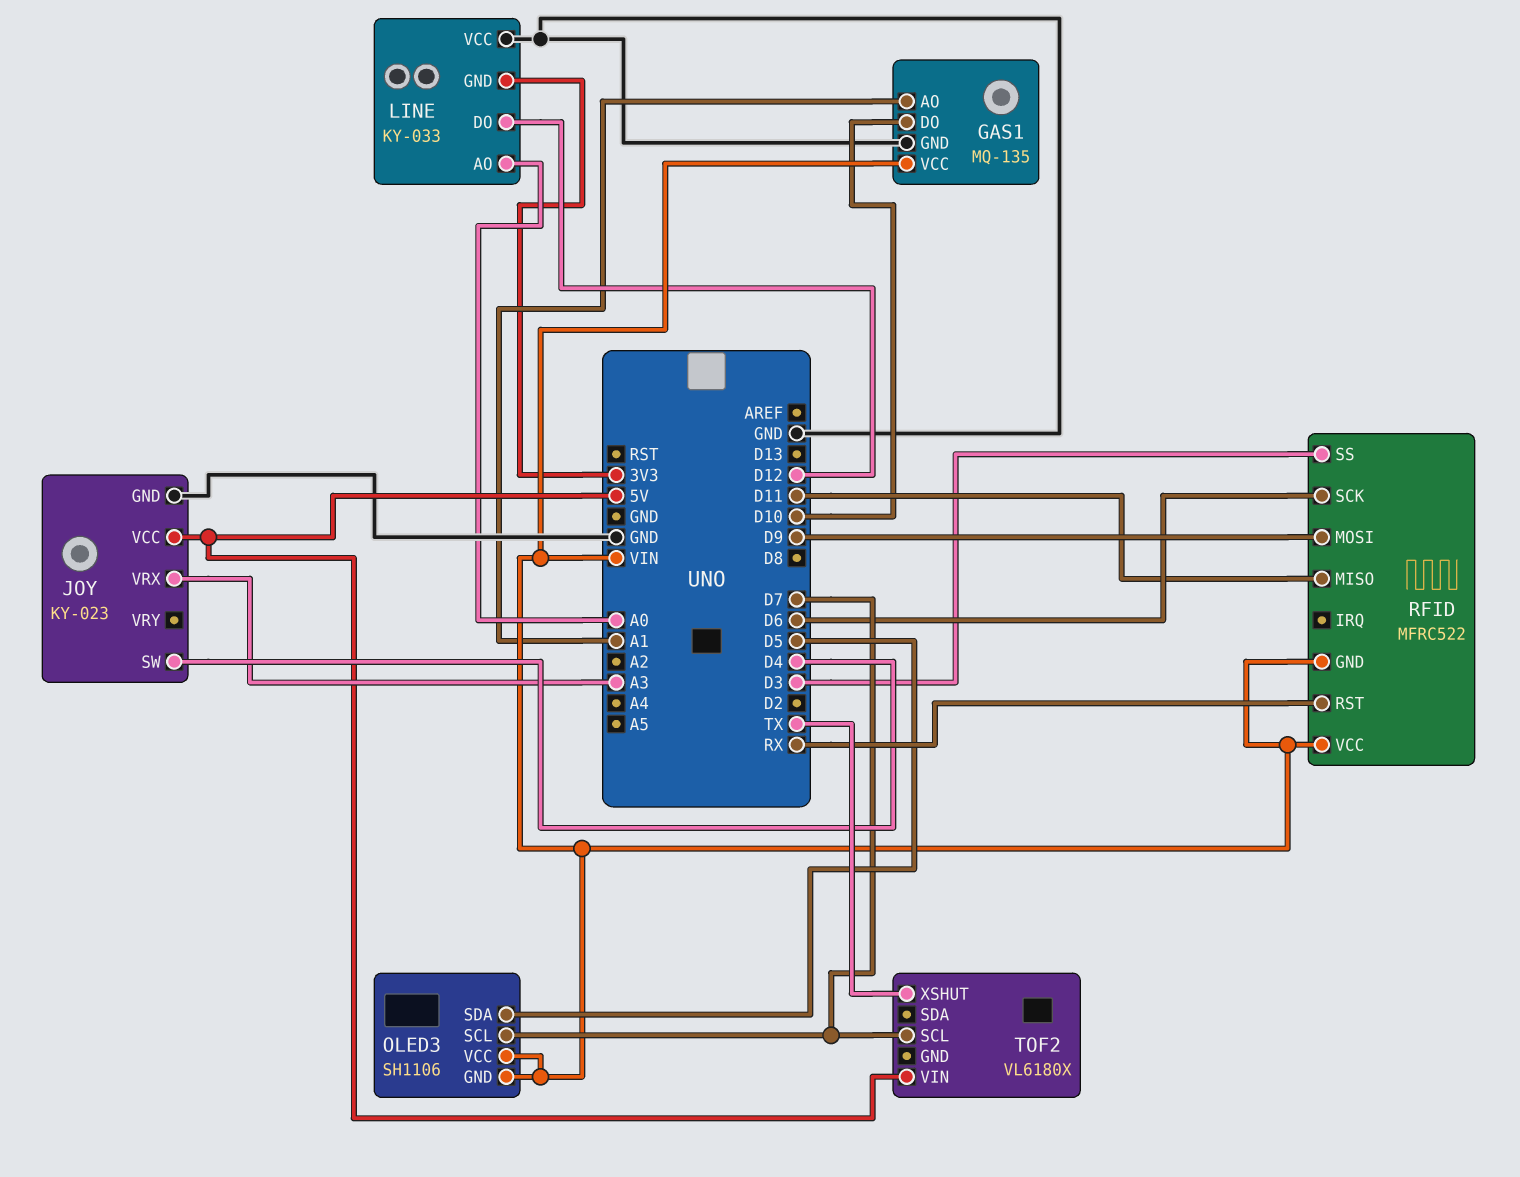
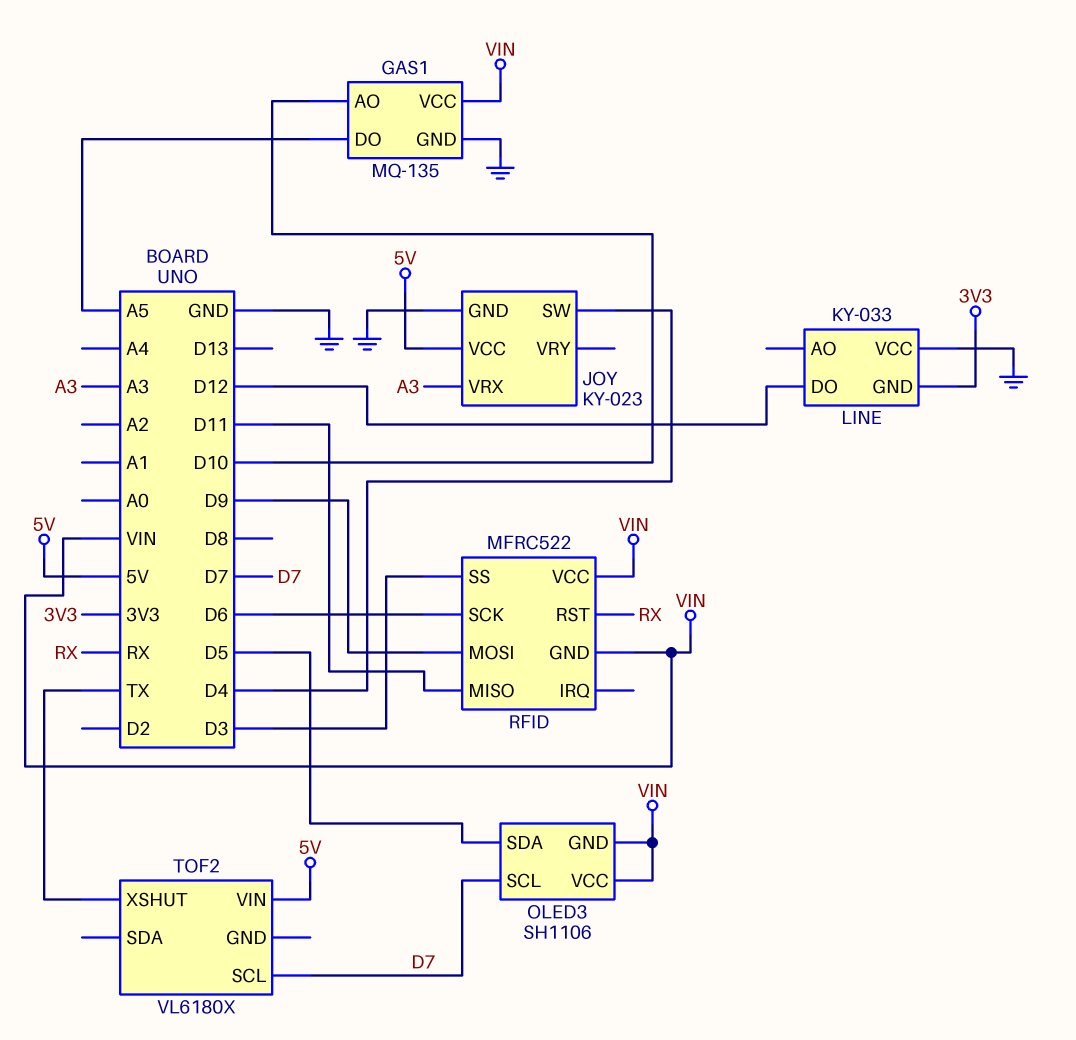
GAS1 pin AO: A1 -> D10
GAS1 pin DO: D10 -> A5
LINE pin AO: A0 -> none

